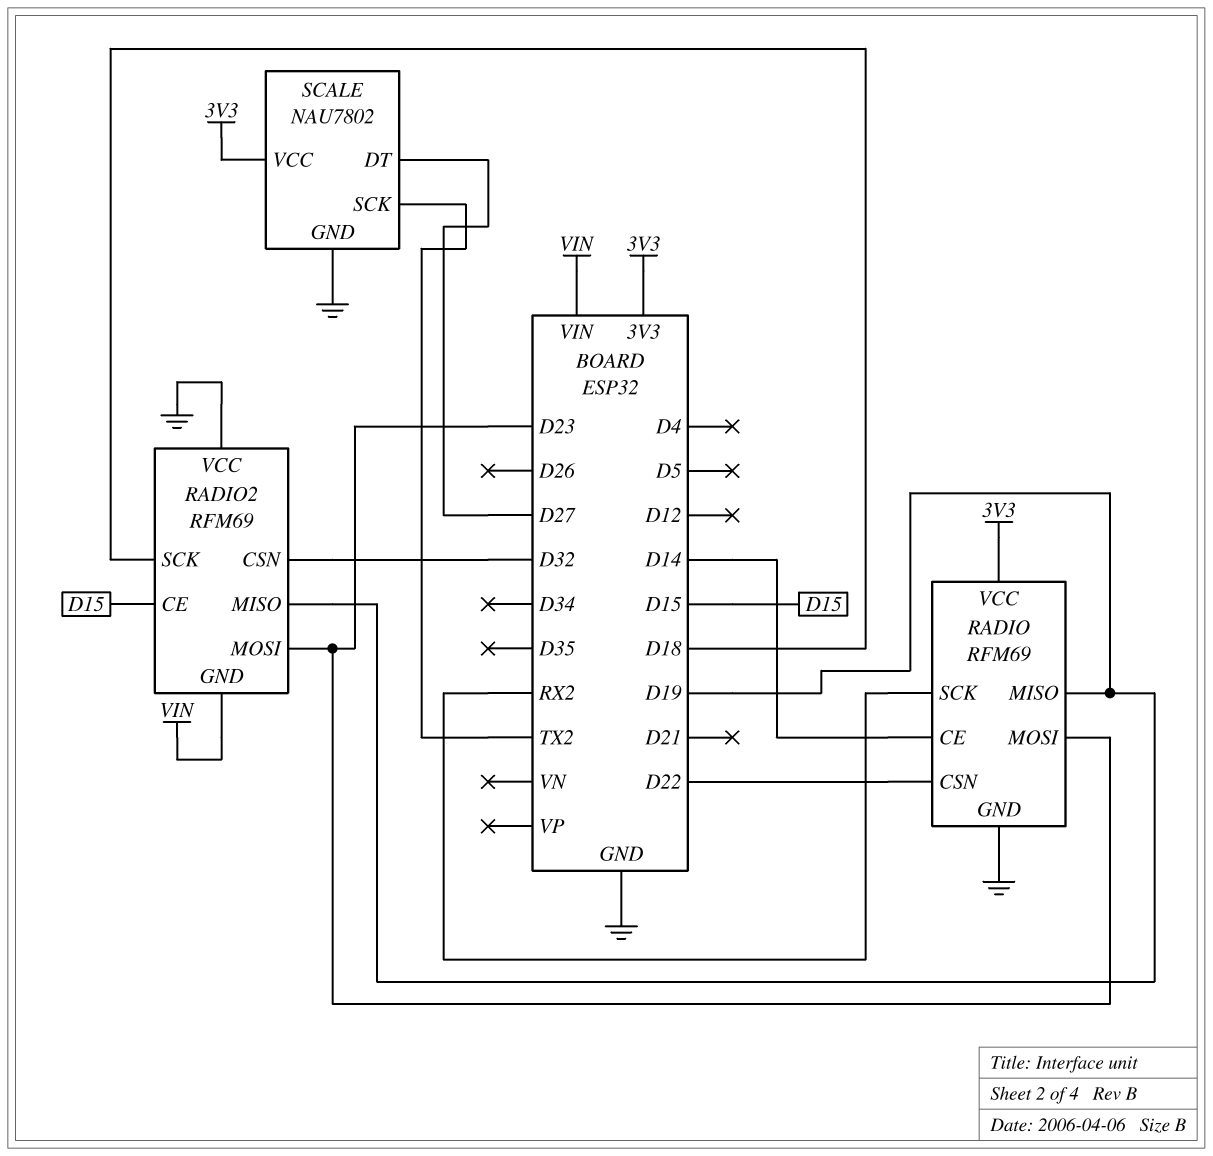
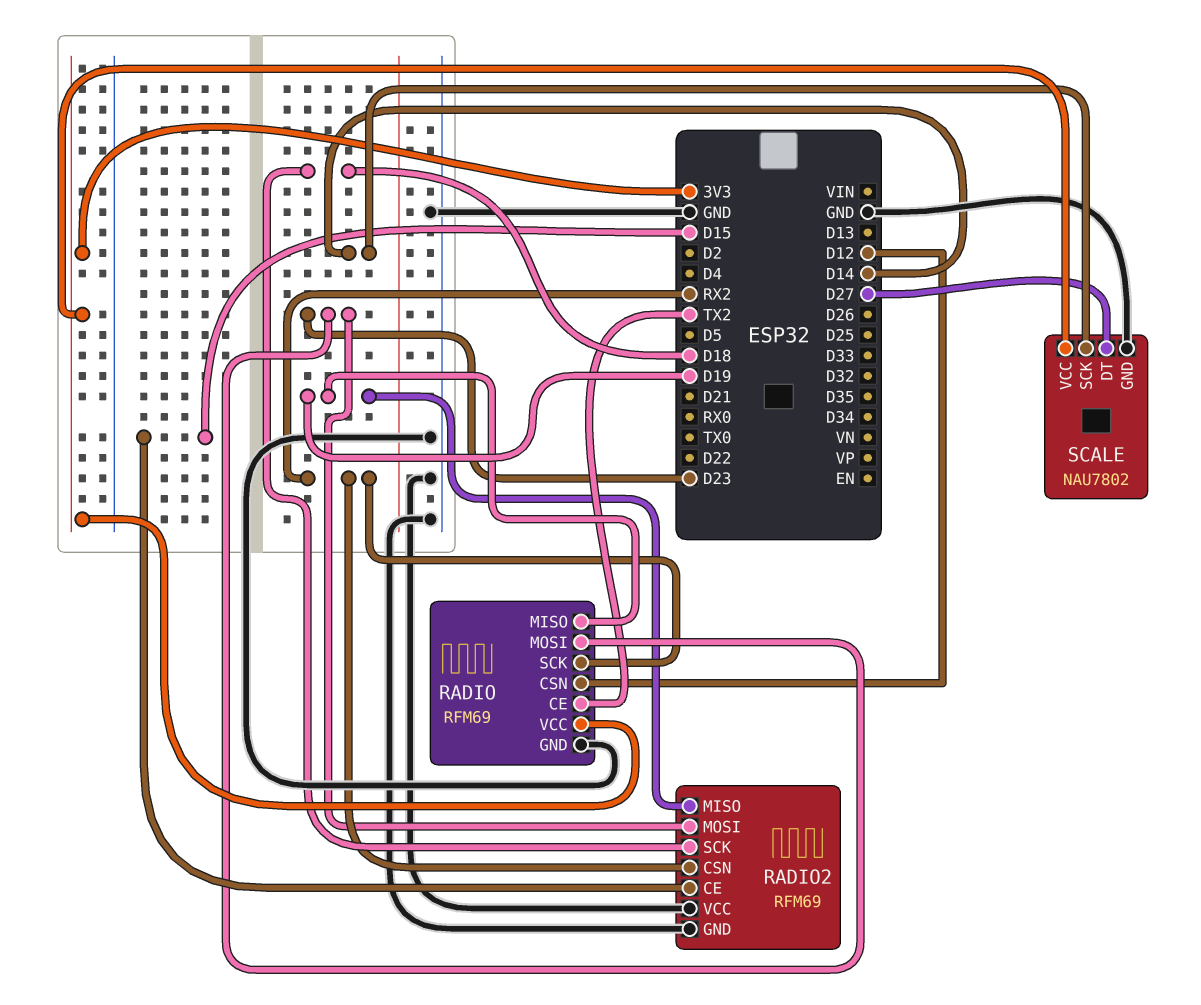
RADIO pin CE: D14 -> TX2
RADIO pin CSN: D22 -> D12
RADIO2 pin CSN: D32 -> RX2
RADIO2 pin GND: VIN -> GND
SCALE pin SCK: TX2 -> D14

